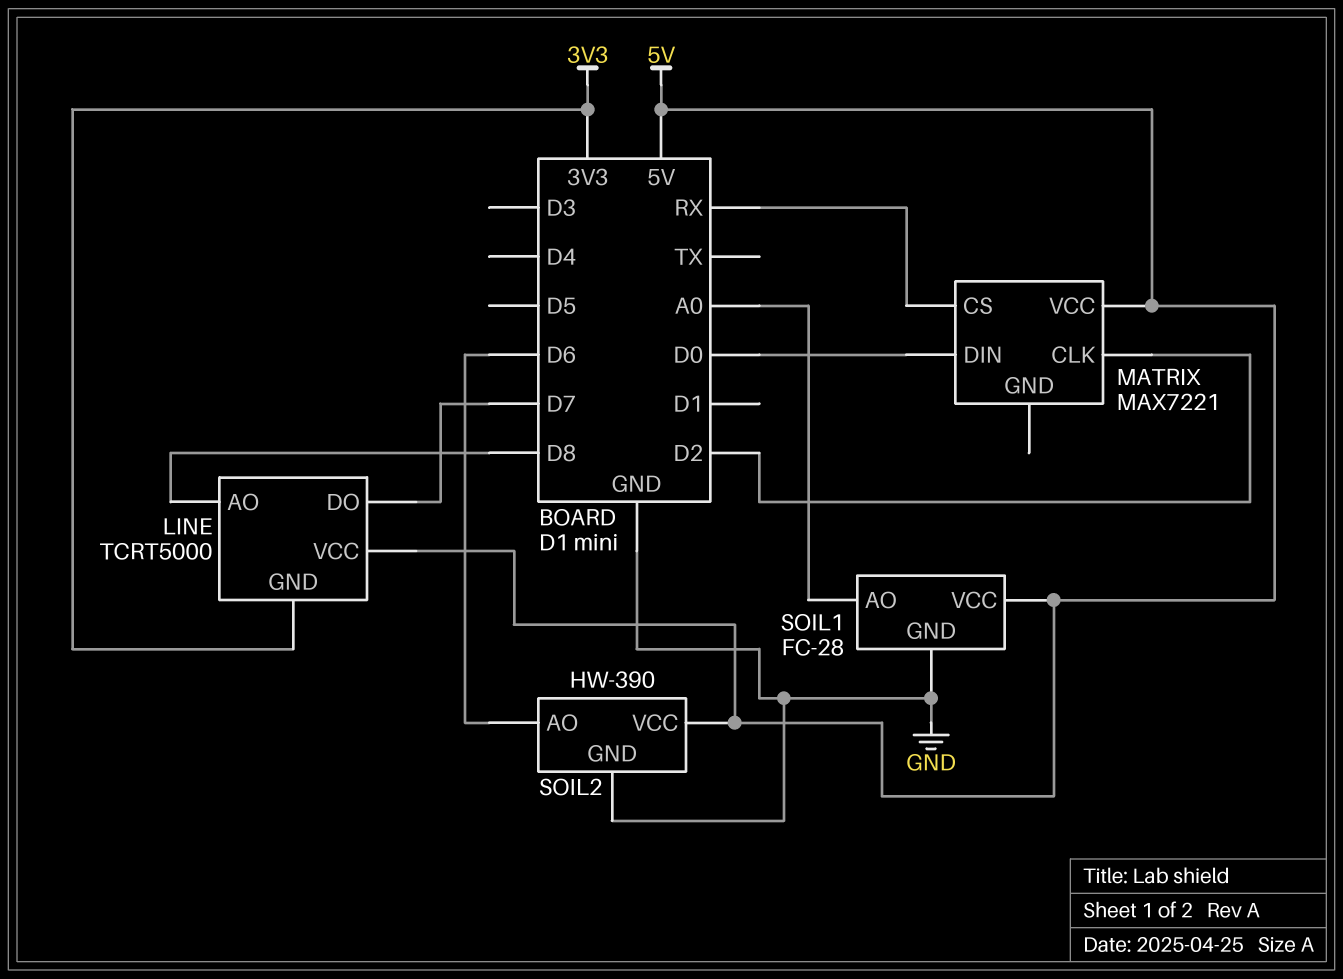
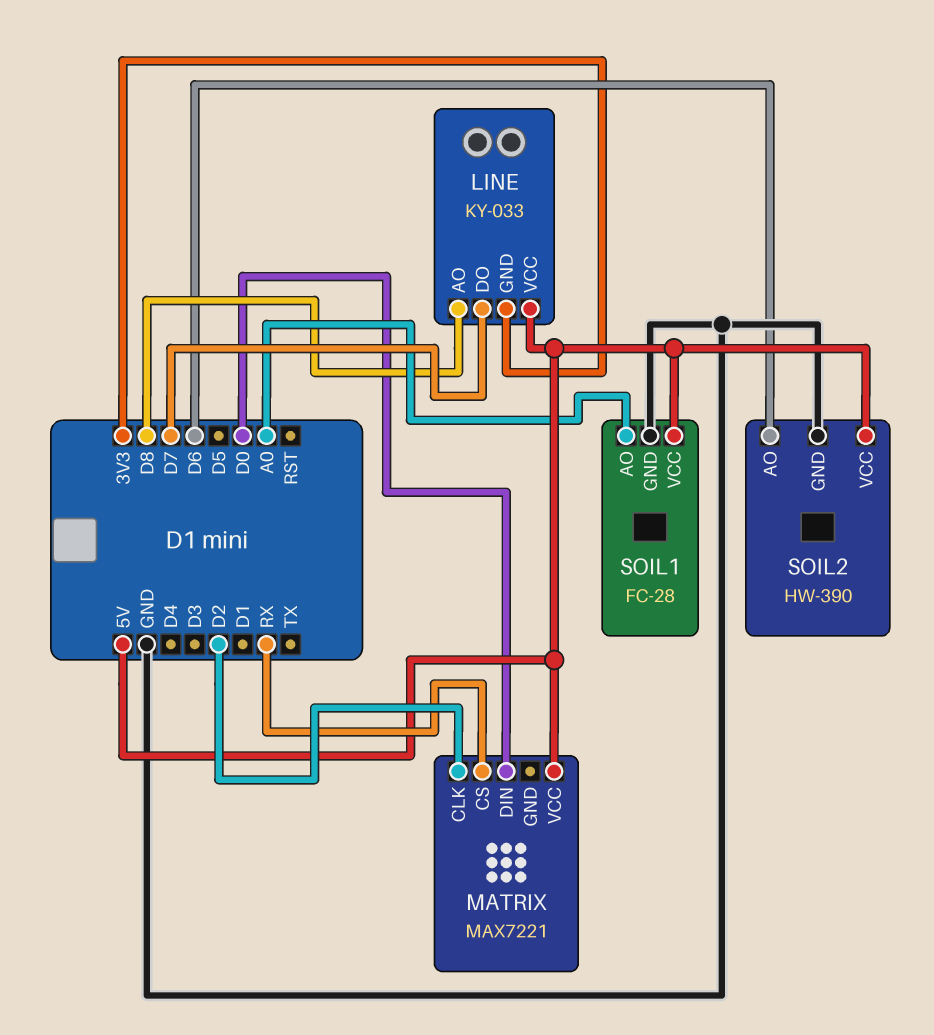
LINE: TCRT5000 -> KY-033

